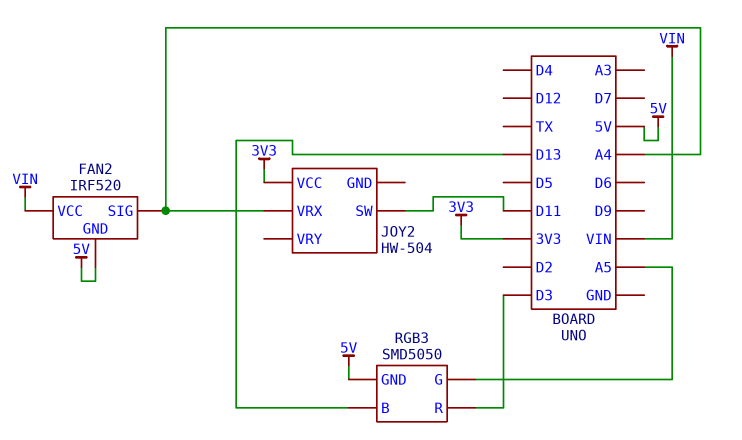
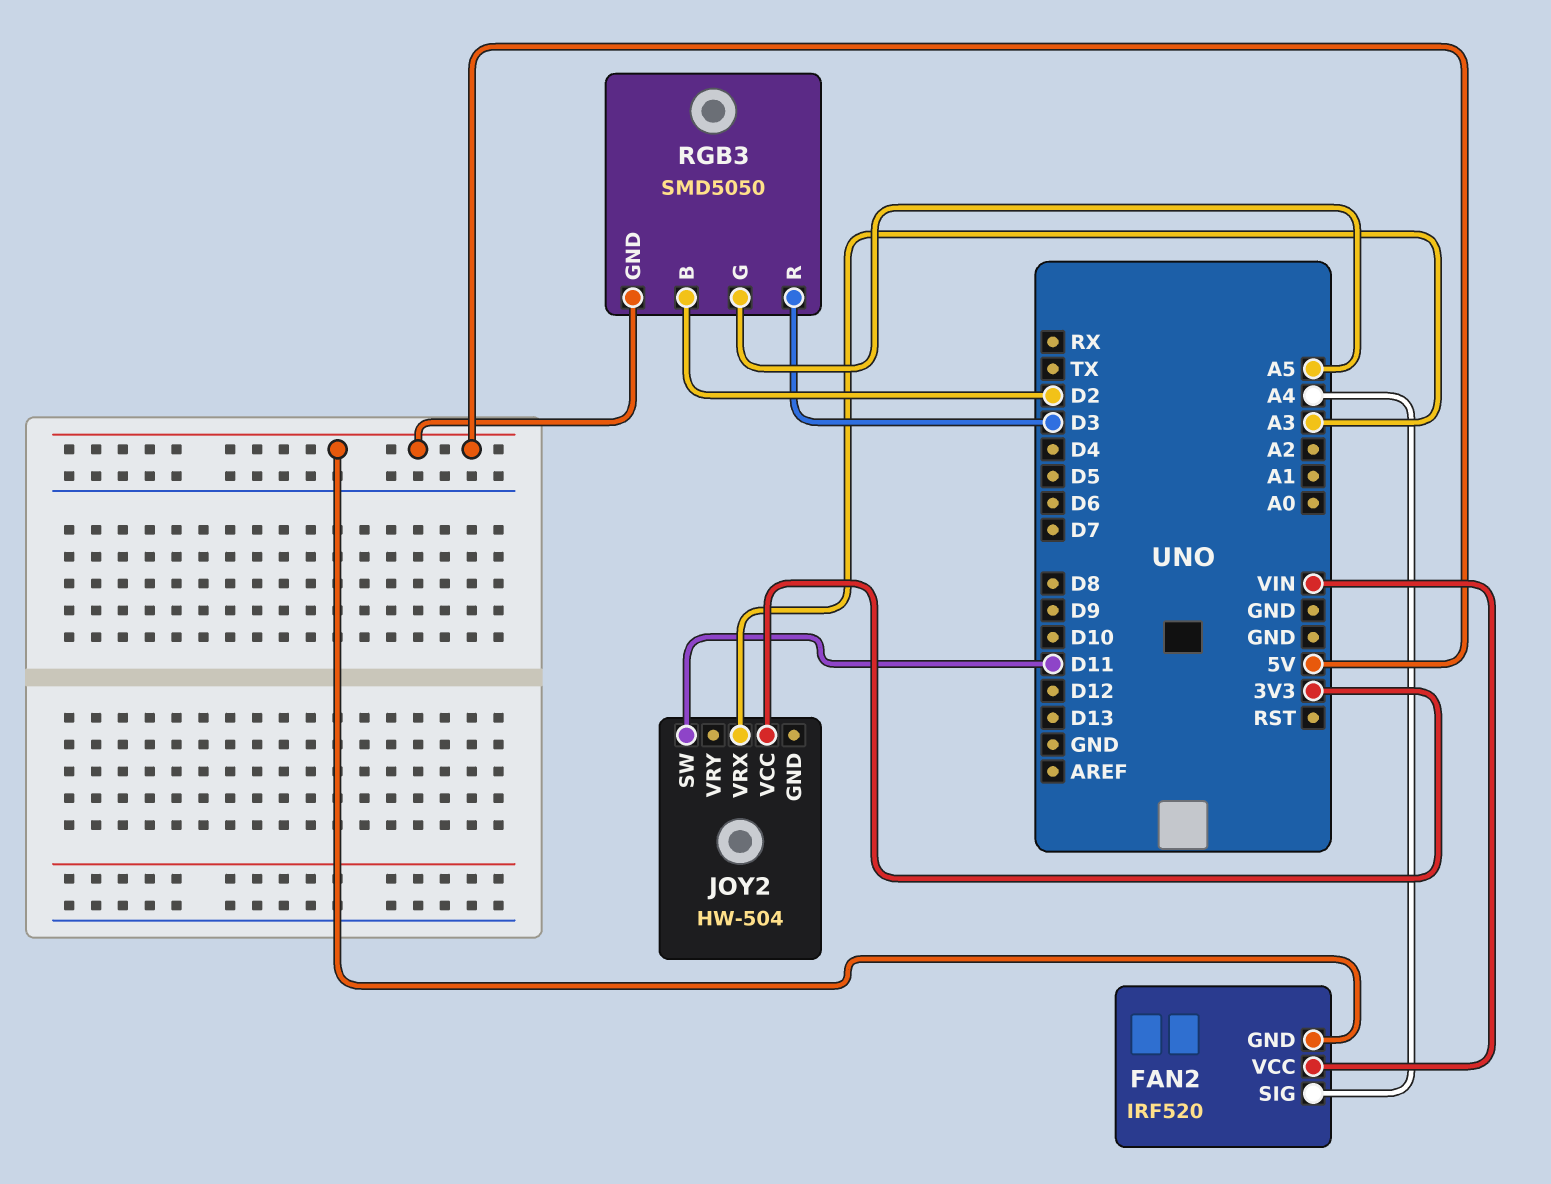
JOY2 pin VRX: A4 -> A3
RGB3 pin B: D13 -> D2

